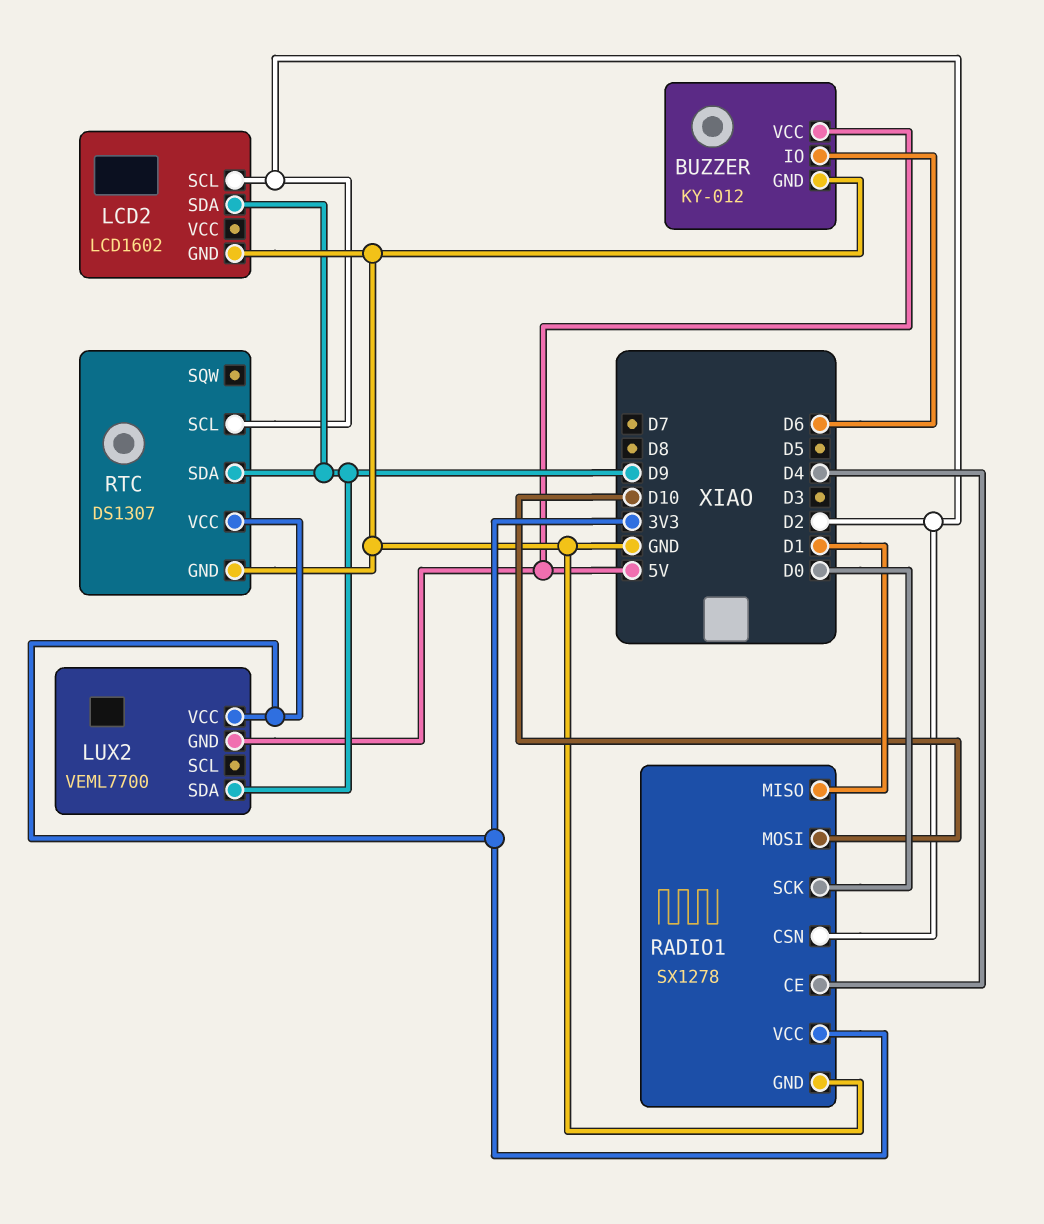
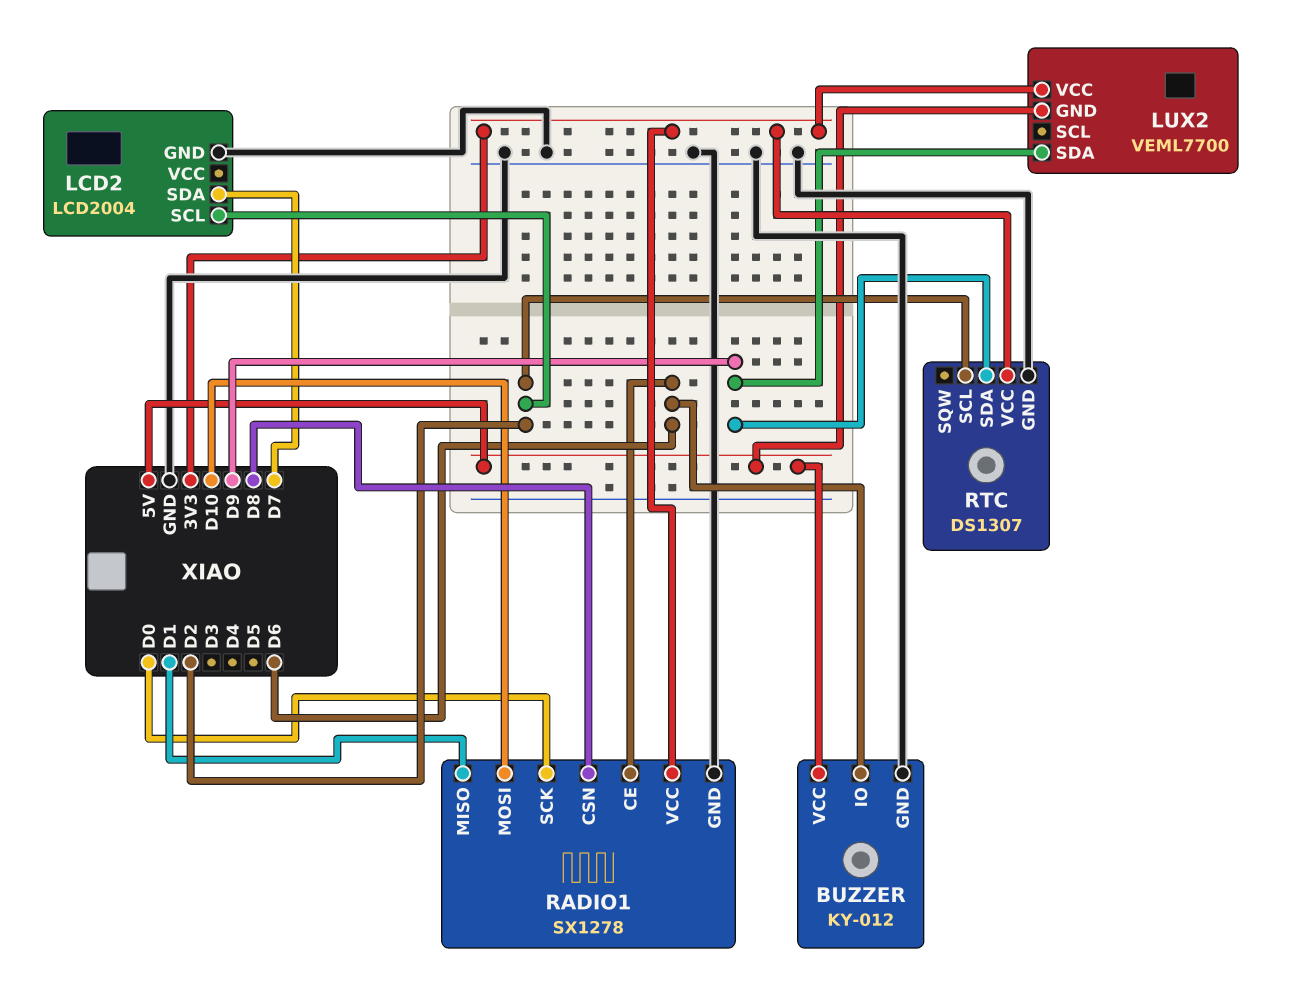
LCD2: LCD1602 -> LCD2004
LCD2 pin SDA: D9 -> D7
RADIO1 pin CE: D4 -> D6
RADIO1 pin CSN: D2 -> D8

